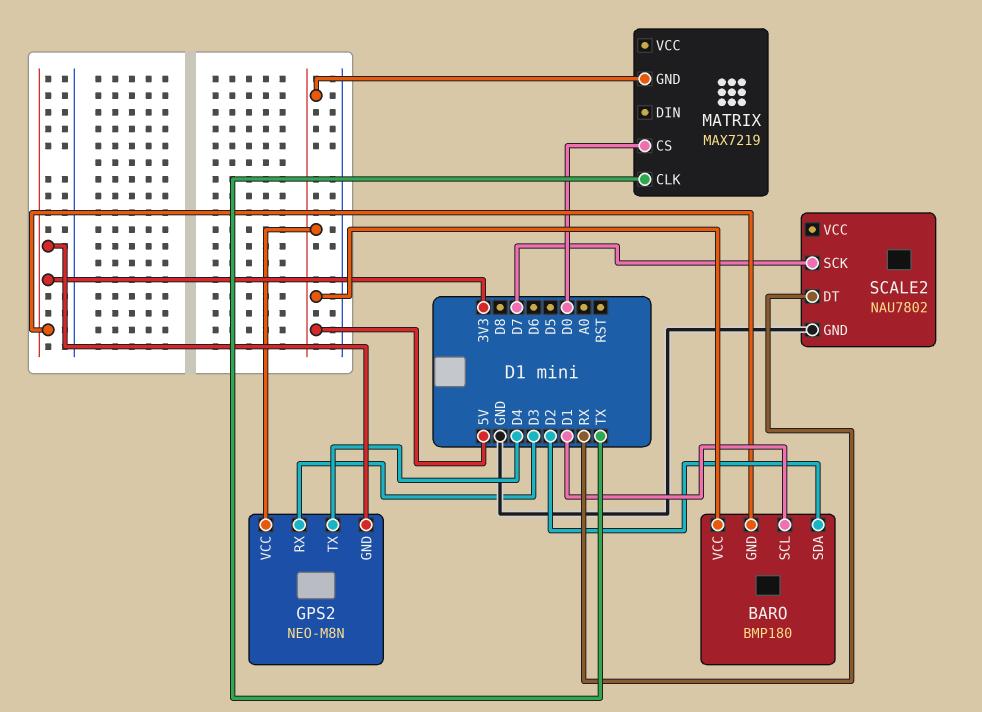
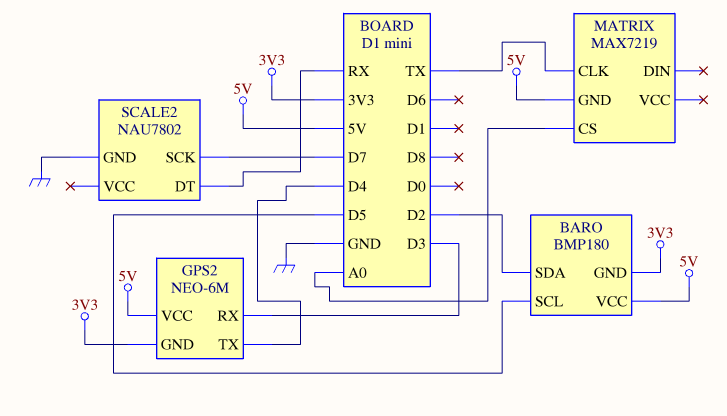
BARO pin SCL: D1 -> D5
GPS2: NEO-M8N -> NEO-6M
MATRIX pin CS: D0 -> A0

